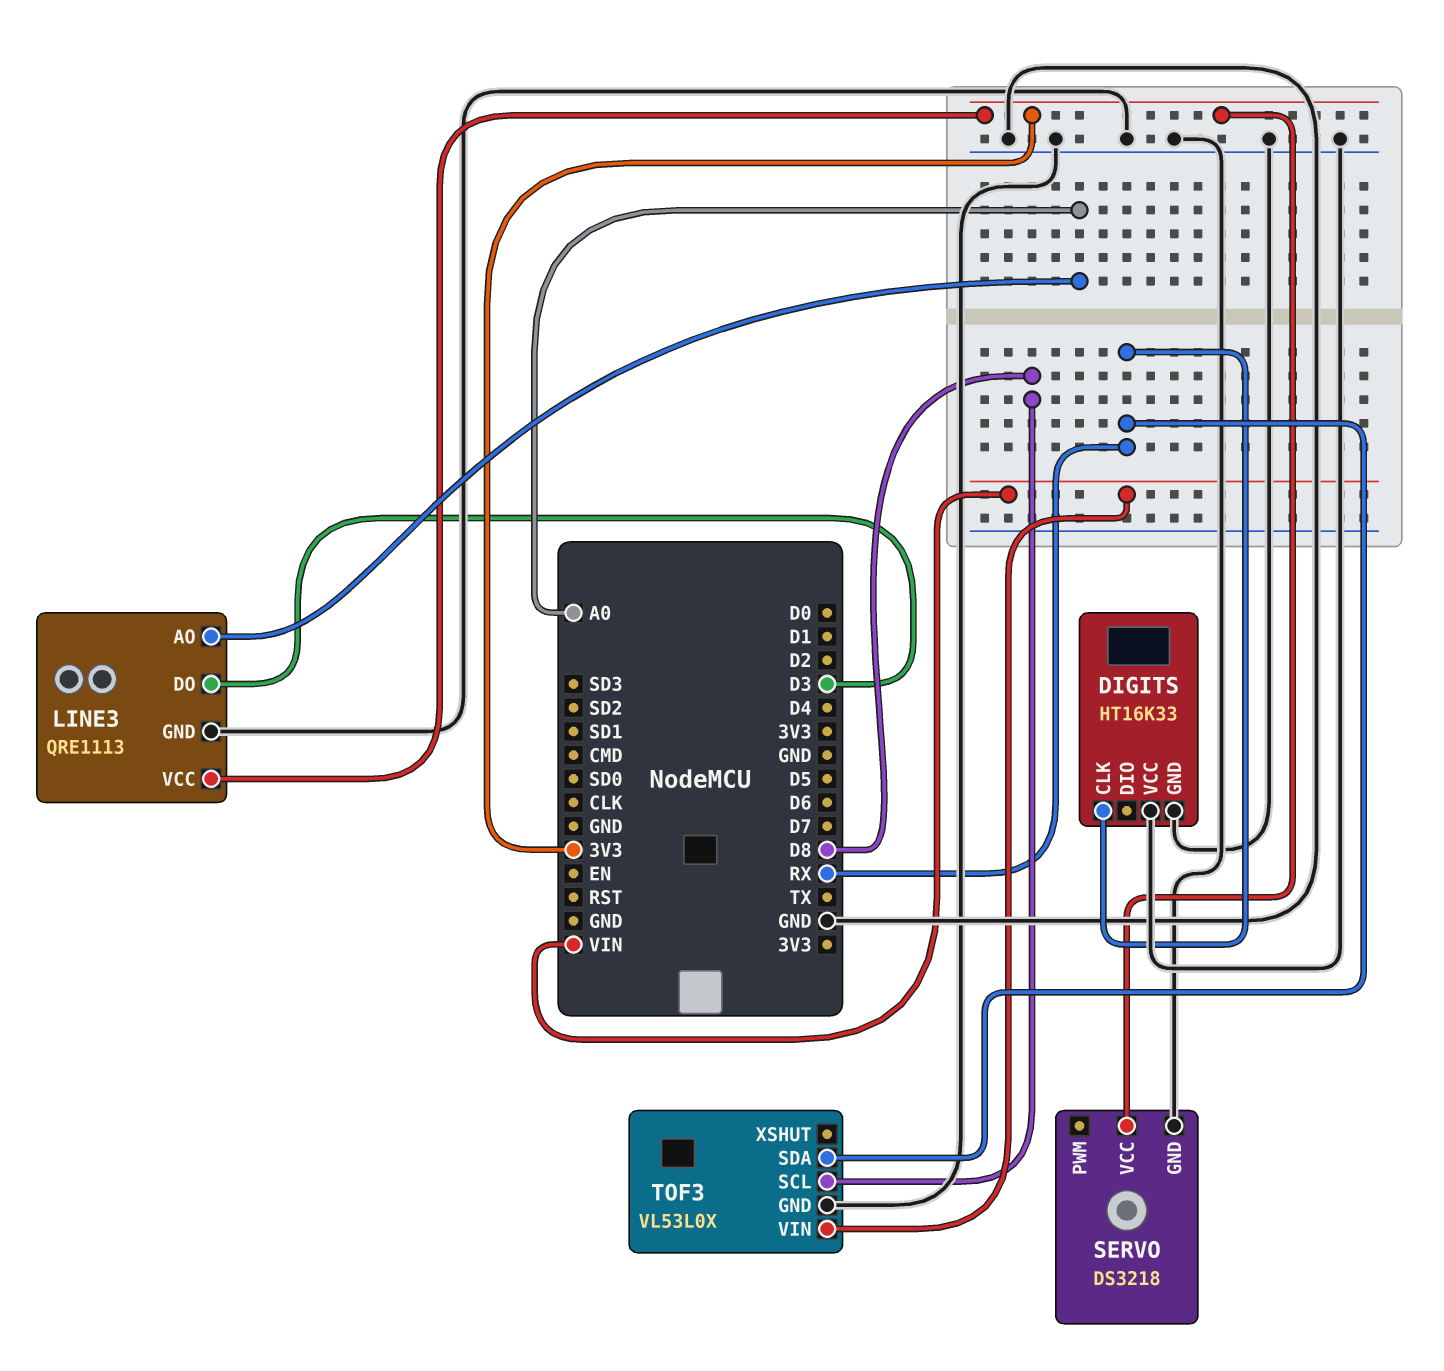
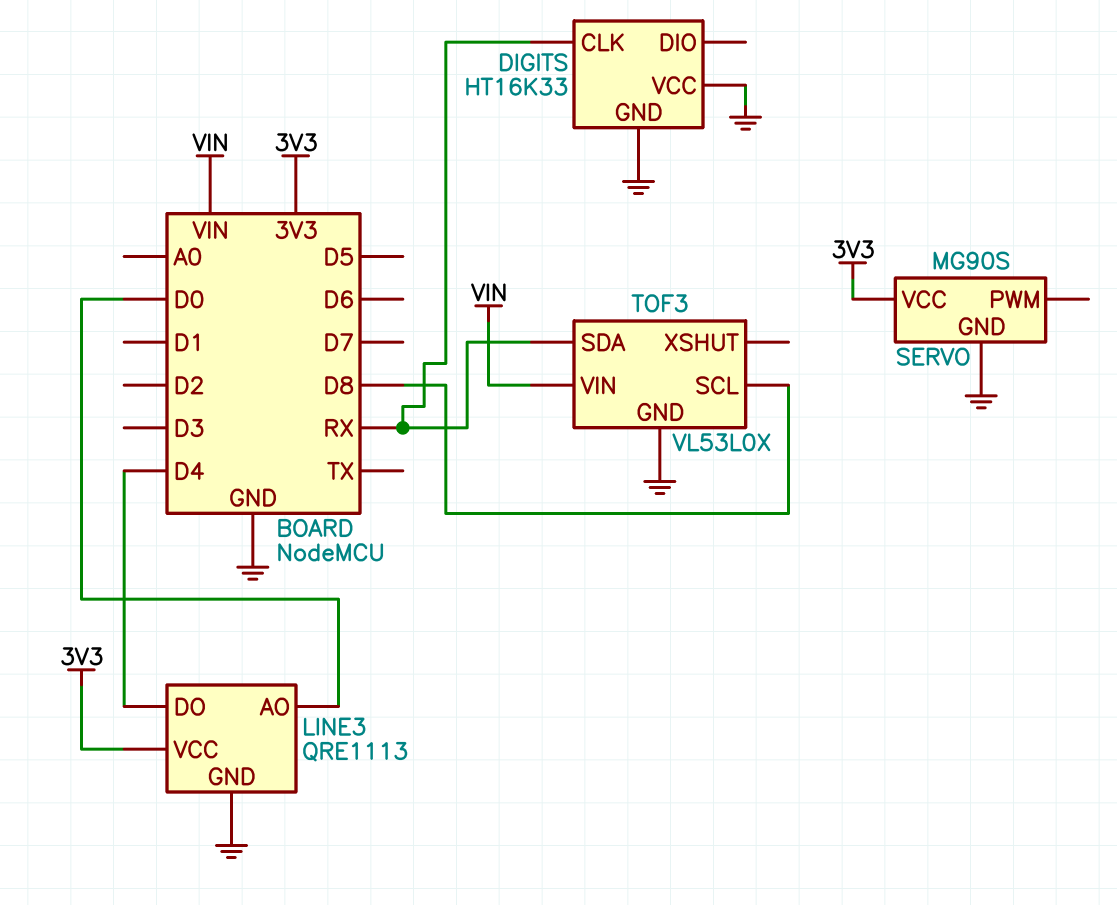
LINE3 pin AO: A0 -> D0
LINE3 pin DO: D3 -> D4
SERVO: DS3218 -> MG90S

